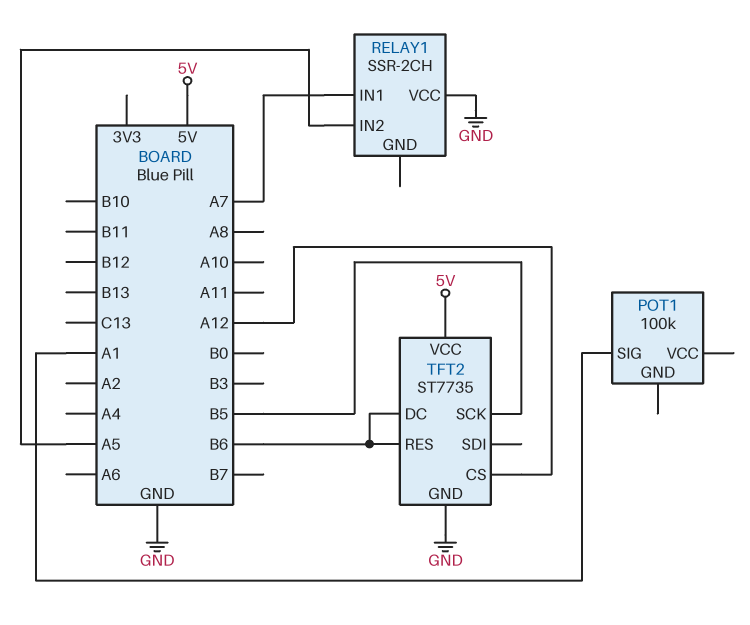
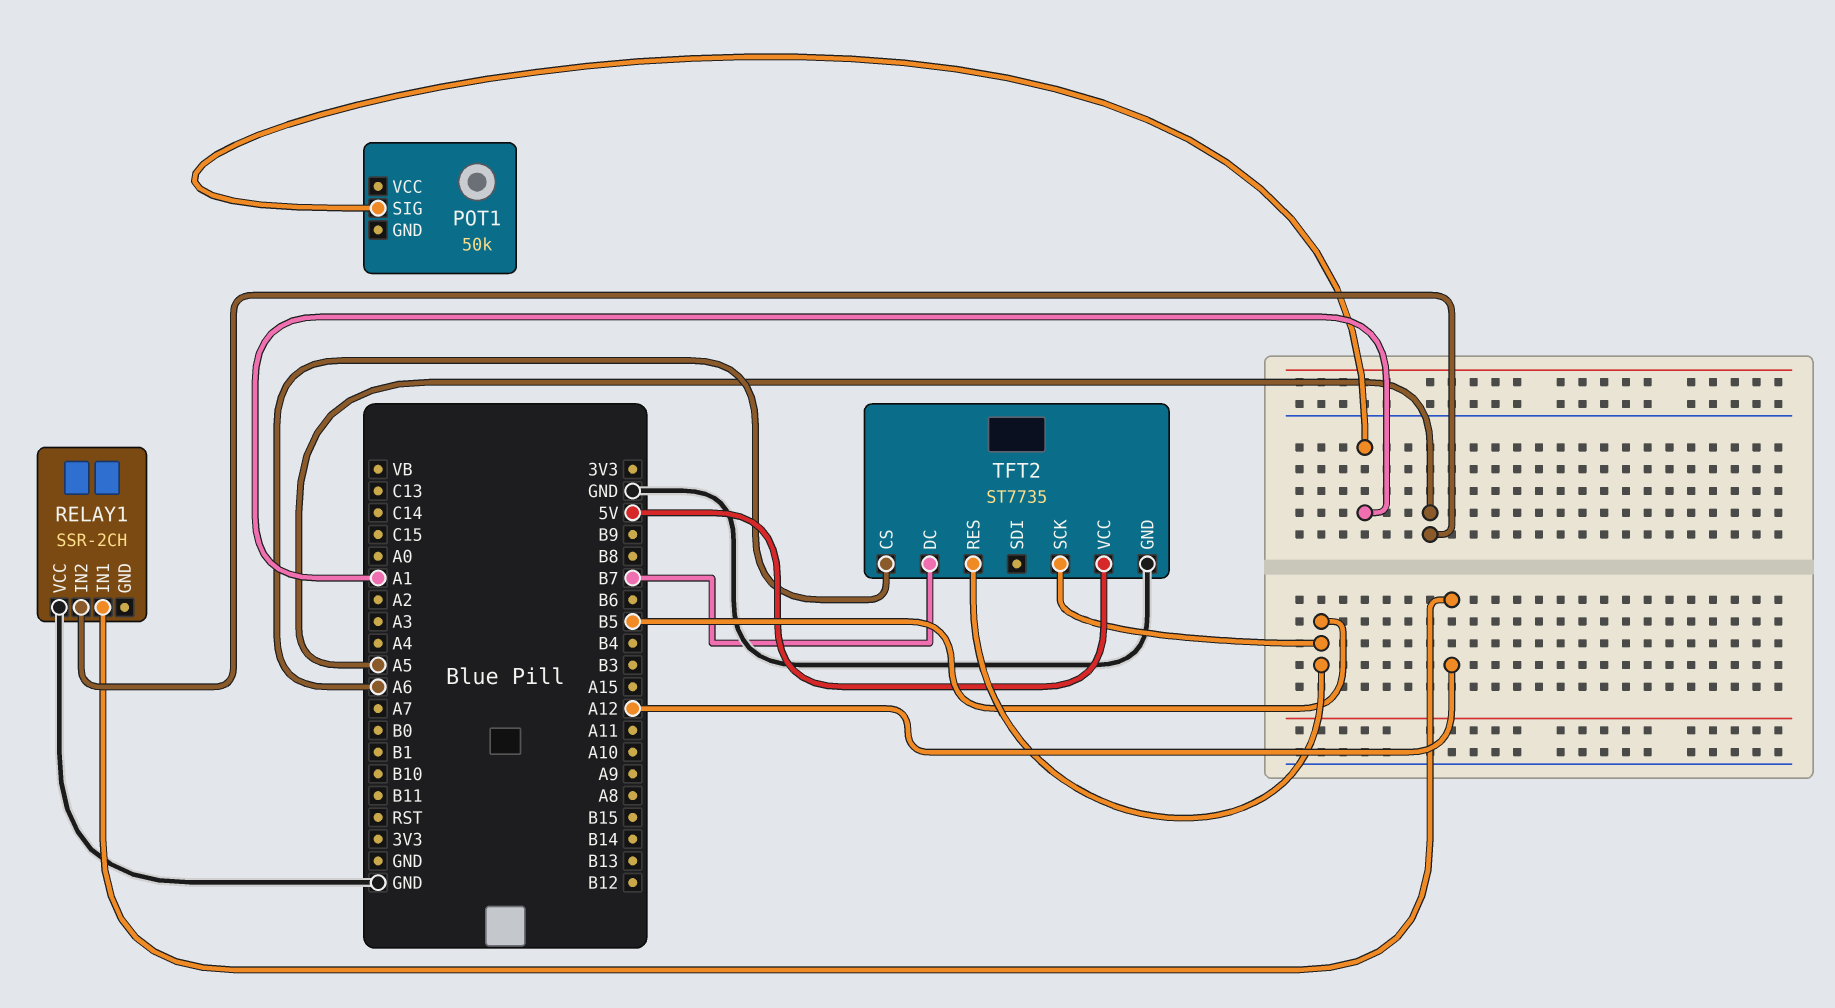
POT1: 100k -> 50k
RELAY1 pin IN1: A7 -> A12
TFT2 pin CS: A12 -> A6
TFT2 pin DC: B6 -> B7
TFT2 pin RES: B6 -> B5

